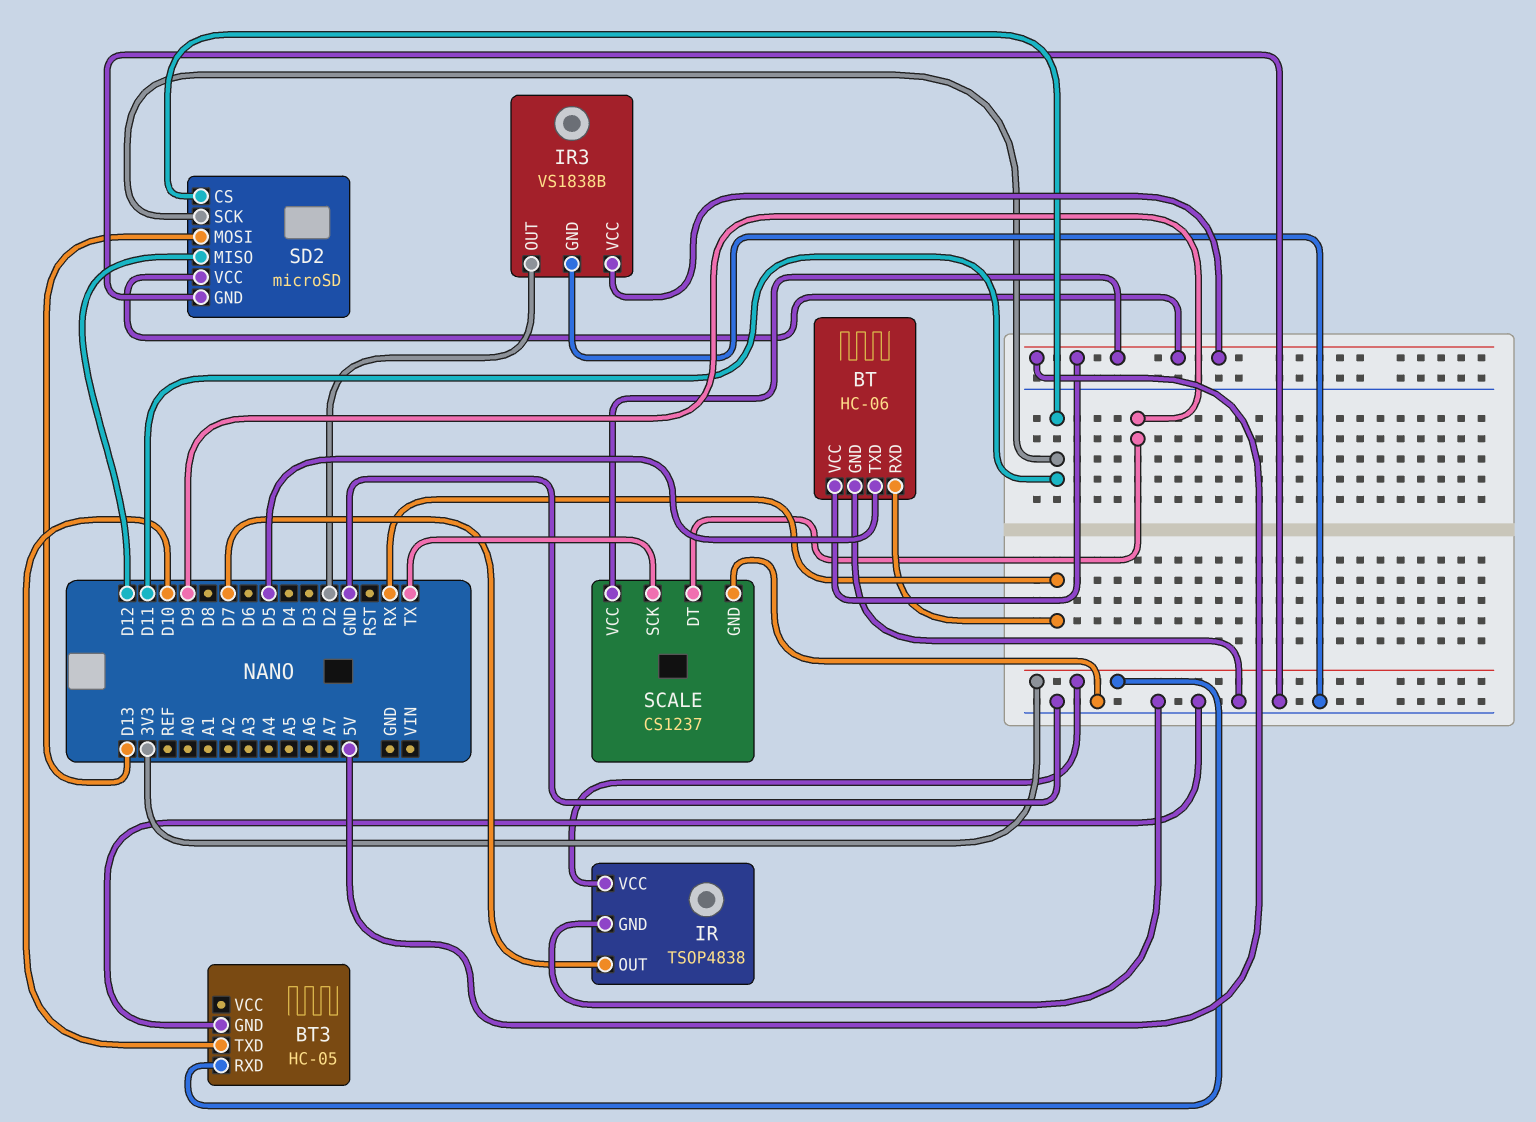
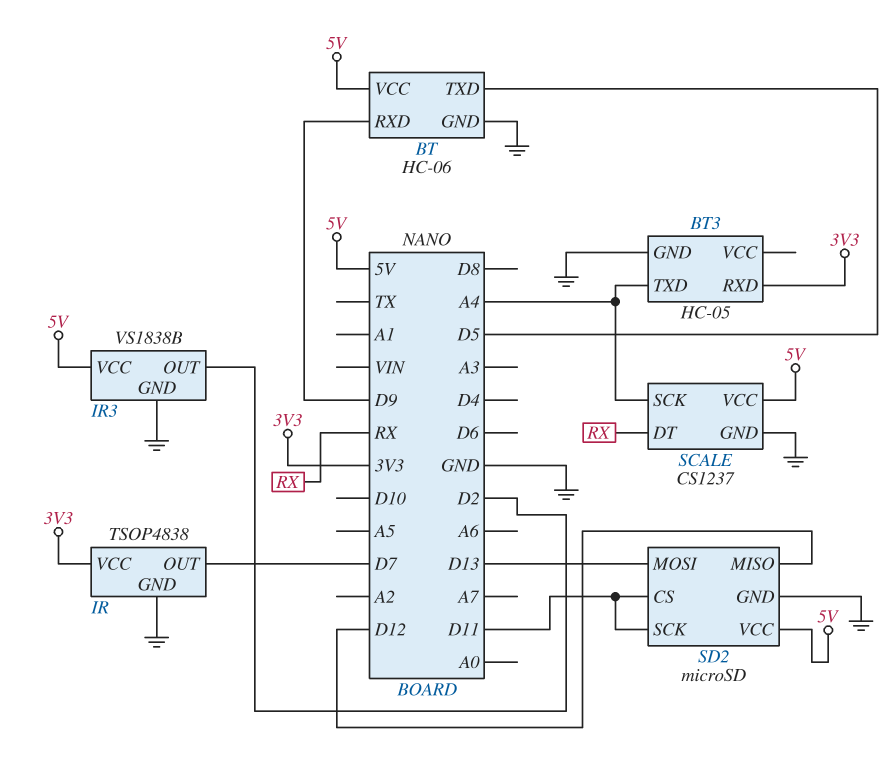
BT pin RXD: RX -> D9
BT3 pin TXD: D10 -> A4
SCALE pin DT: D9 -> RX
SCALE pin SCK: TX -> A4

